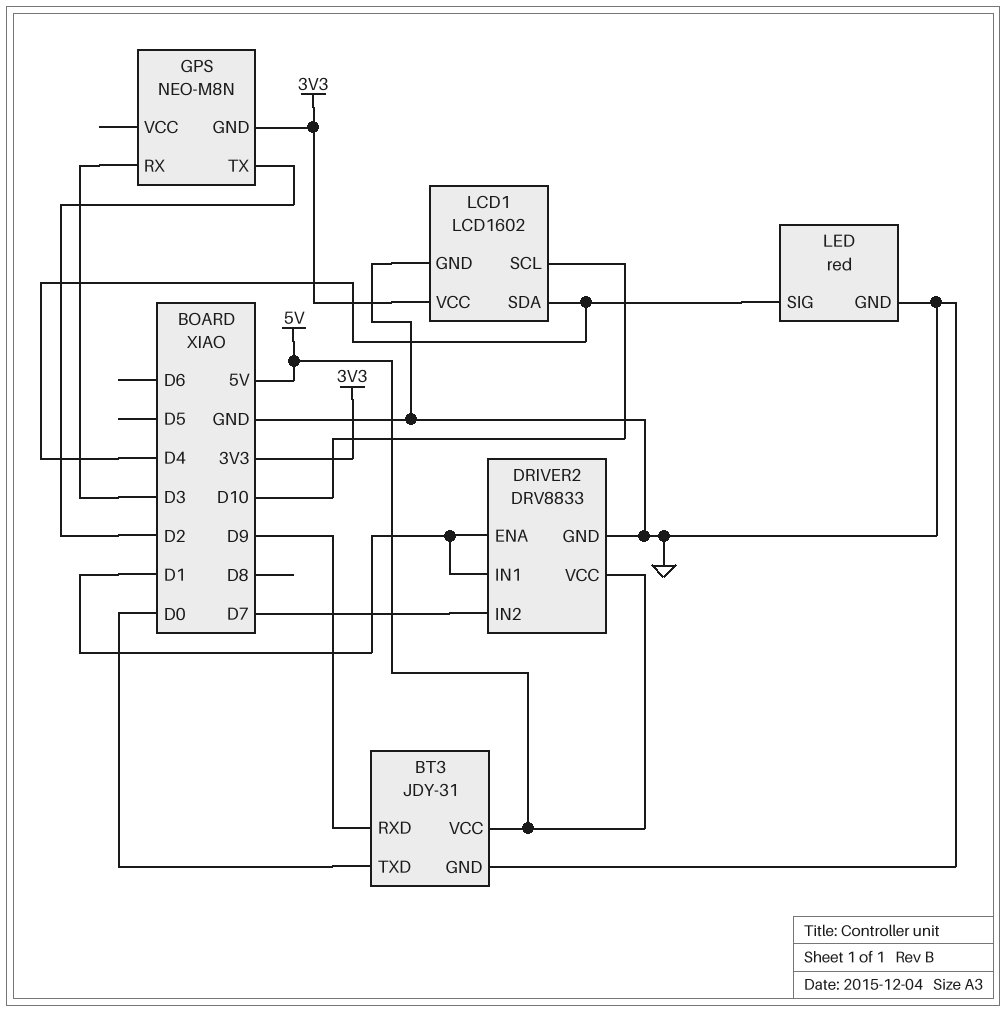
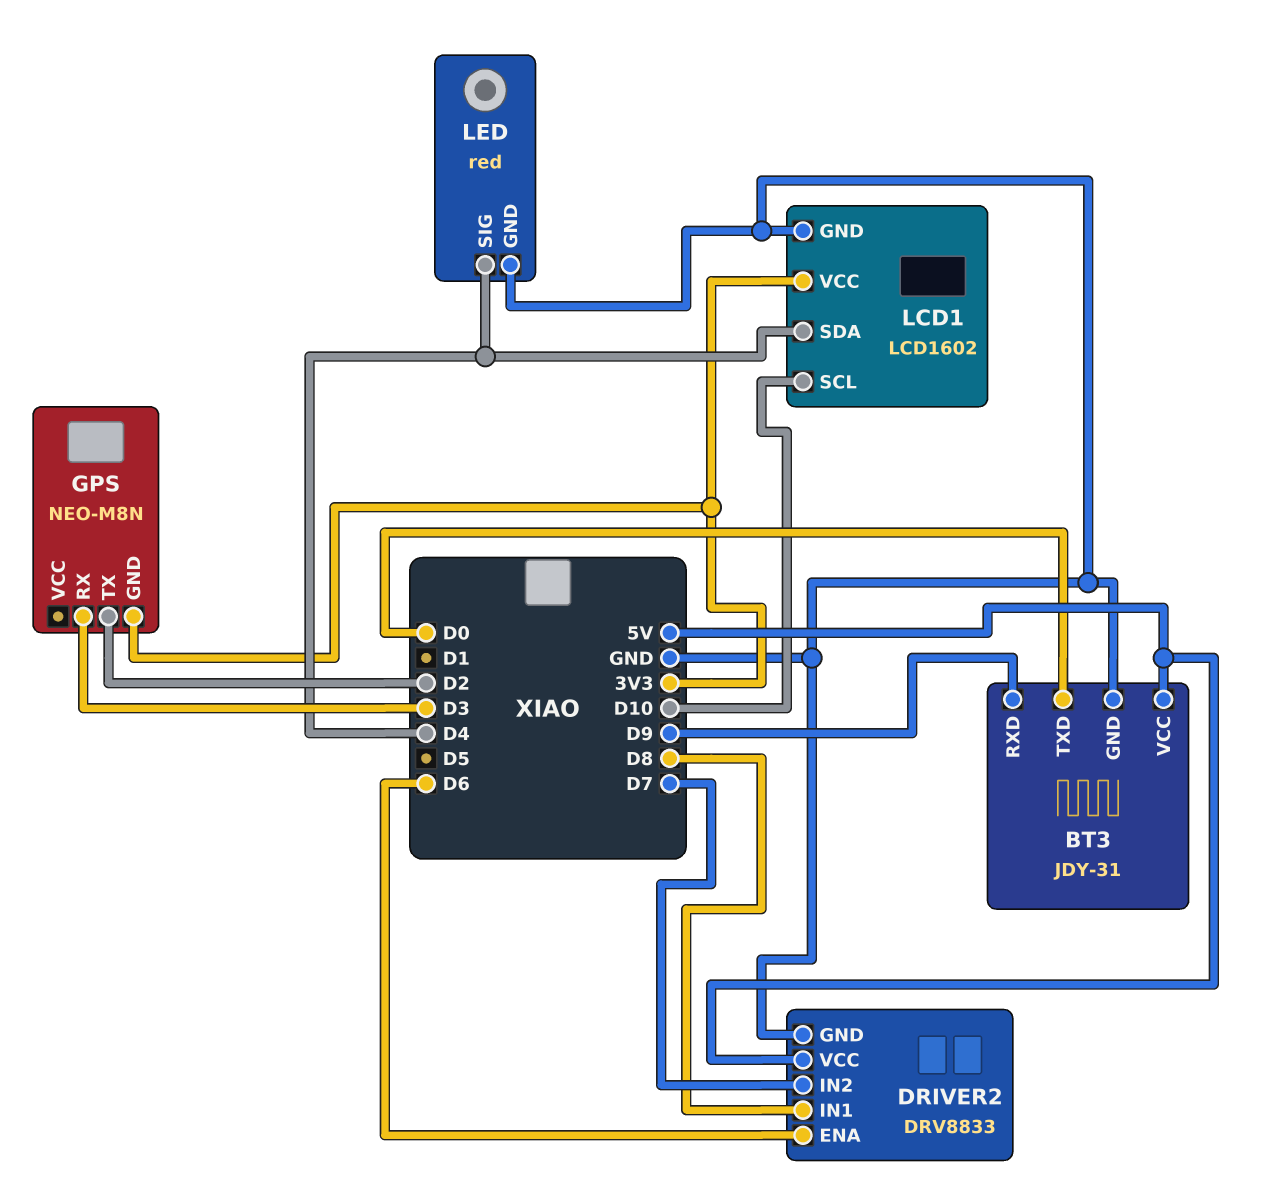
DRIVER2 pin ENA: D1 -> D6
DRIVER2 pin IN1: D1 -> D8

